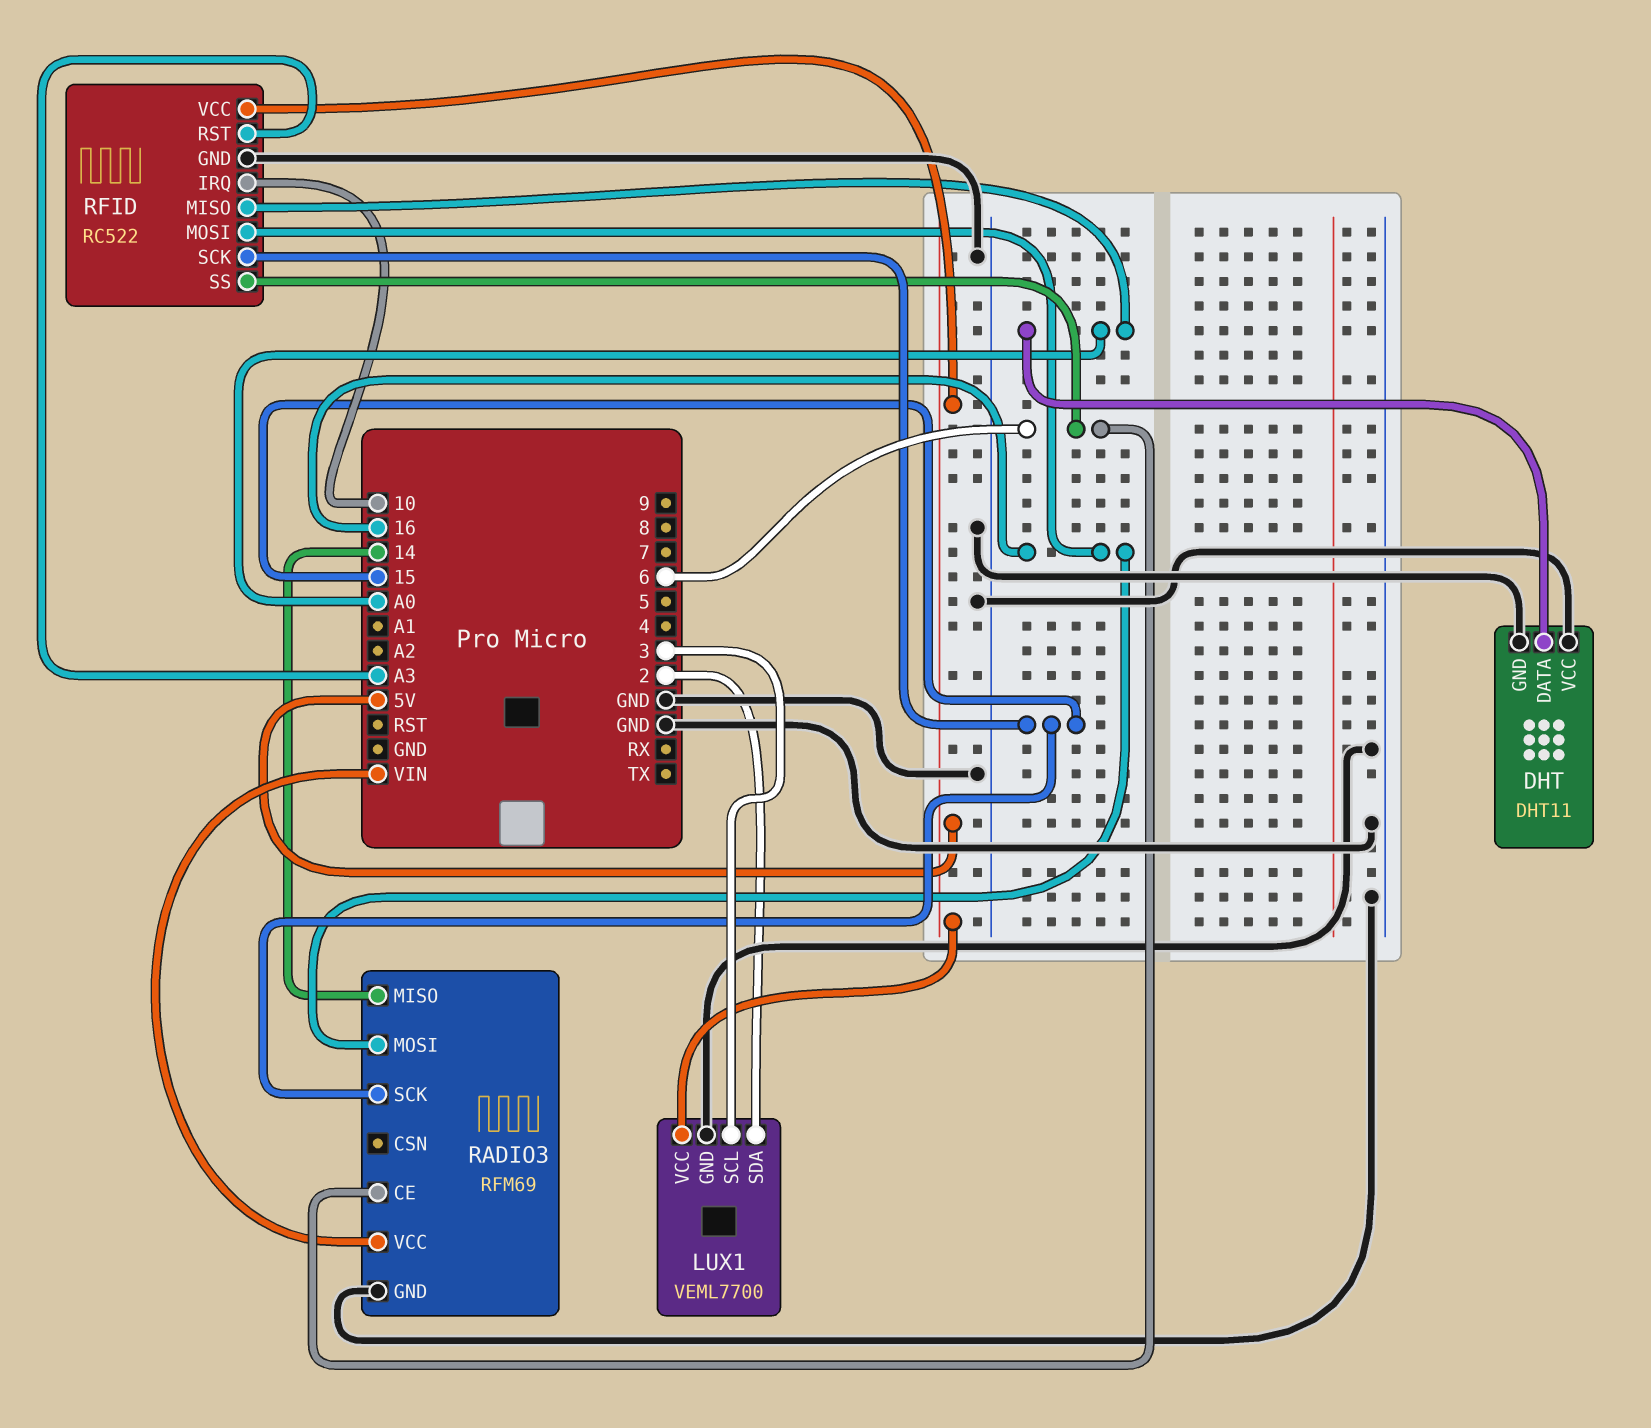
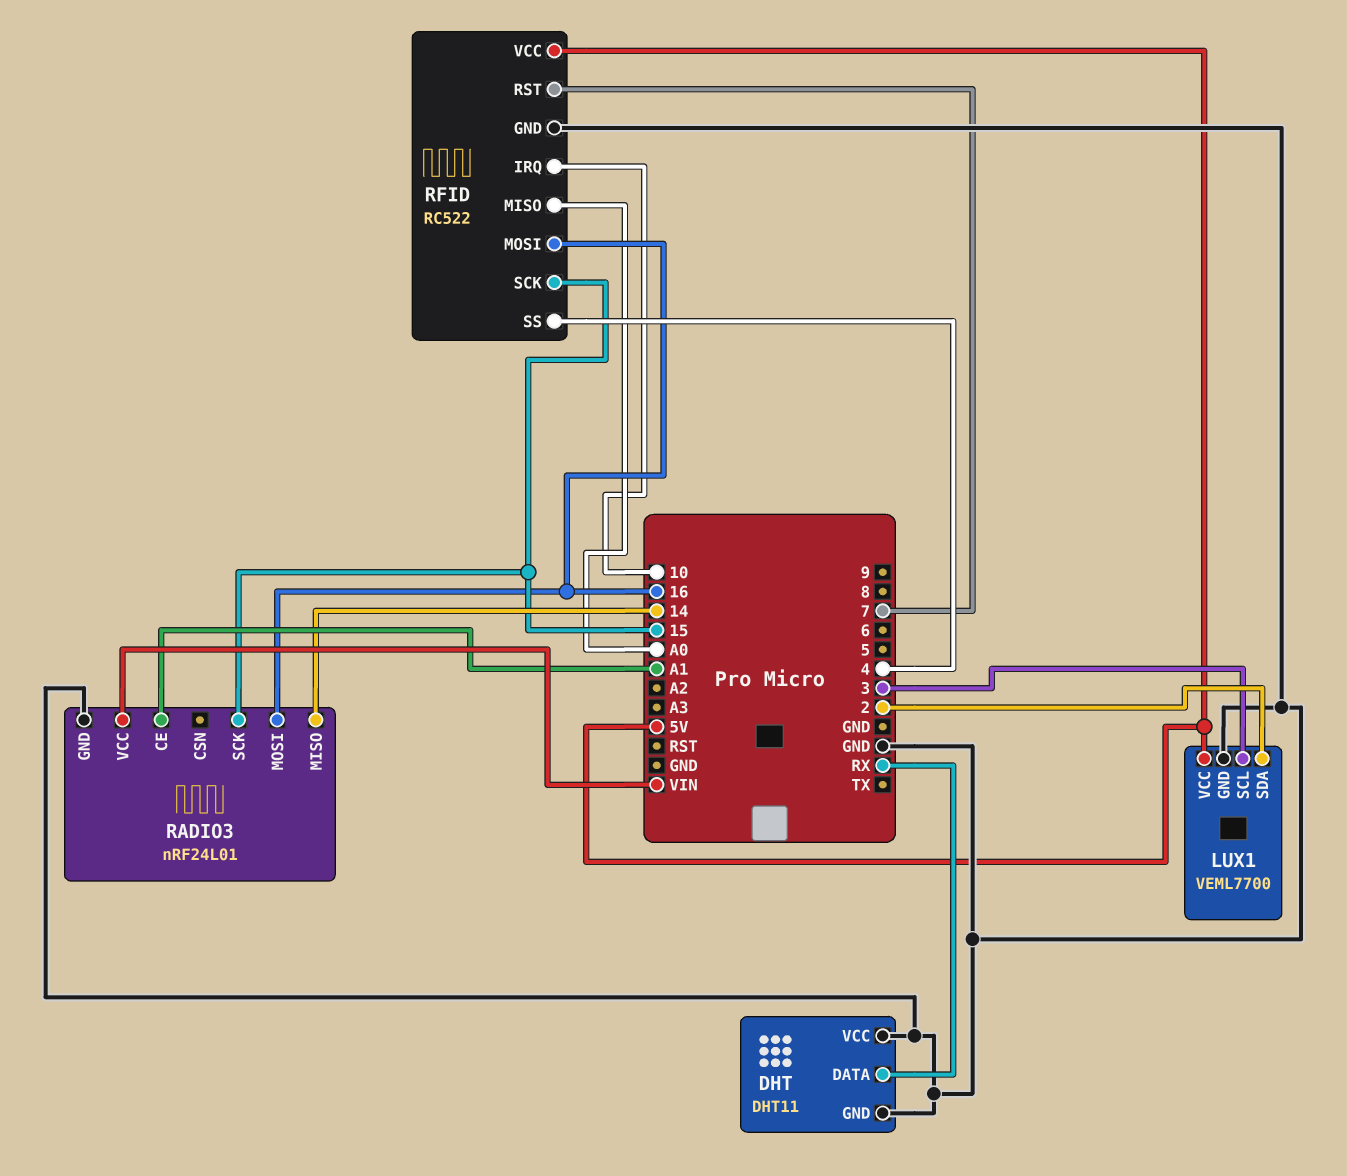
DHT pin DATA: A0 -> RX
RADIO3: RFM69 -> nRF24L01
RADIO3 pin CE: 6 -> A1
RFID pin RST: A3 -> 7
RFID pin SS: 6 -> 4

